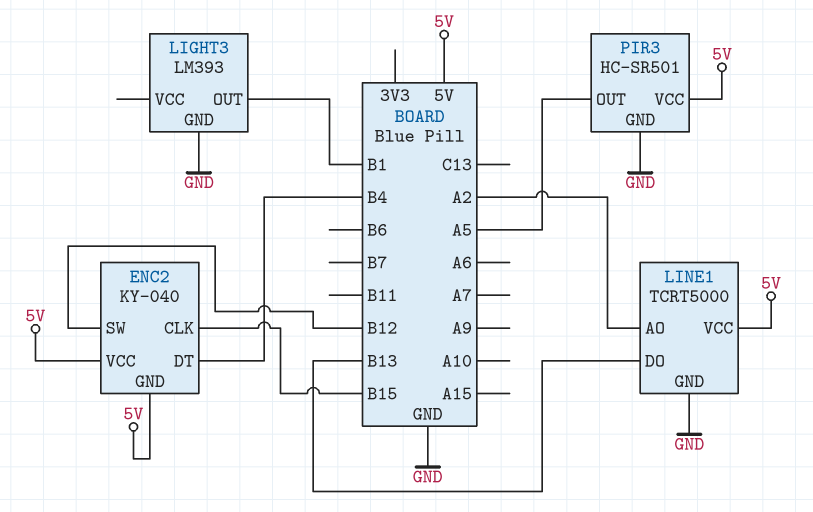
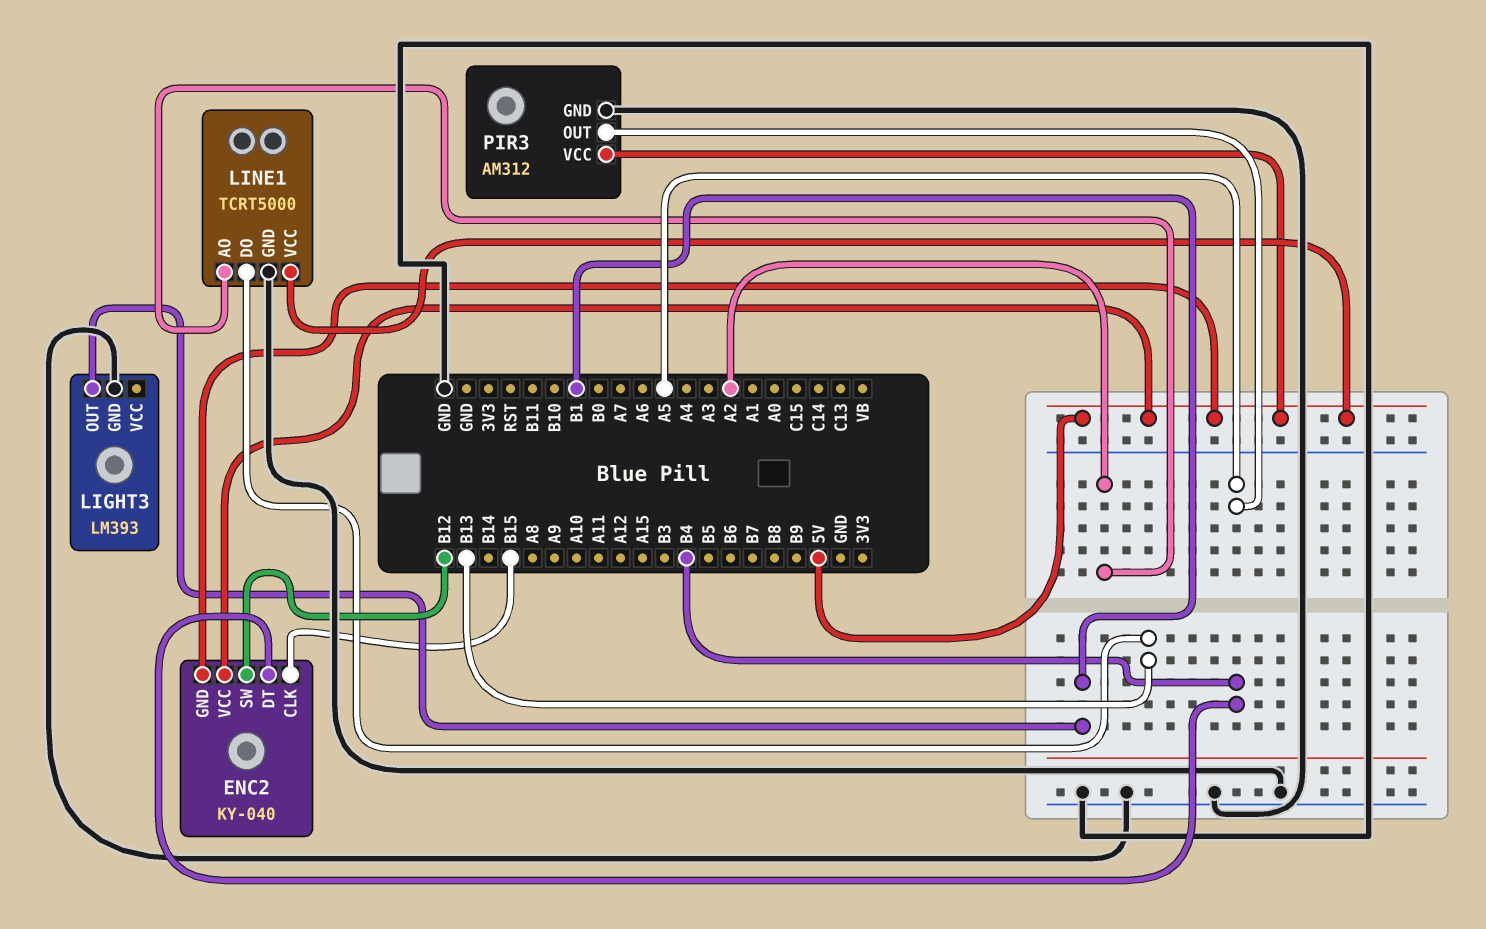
PIR3: HC-SR501 -> AM312

